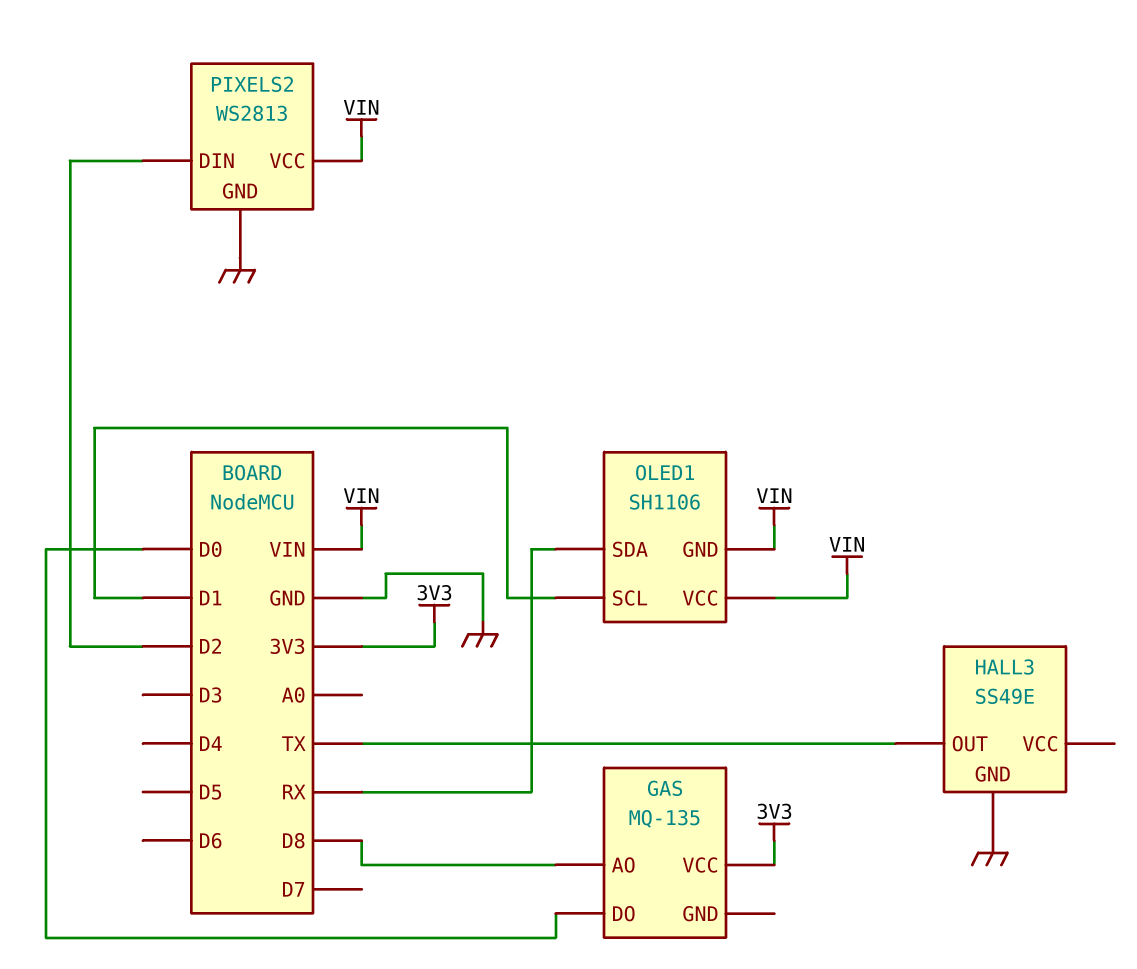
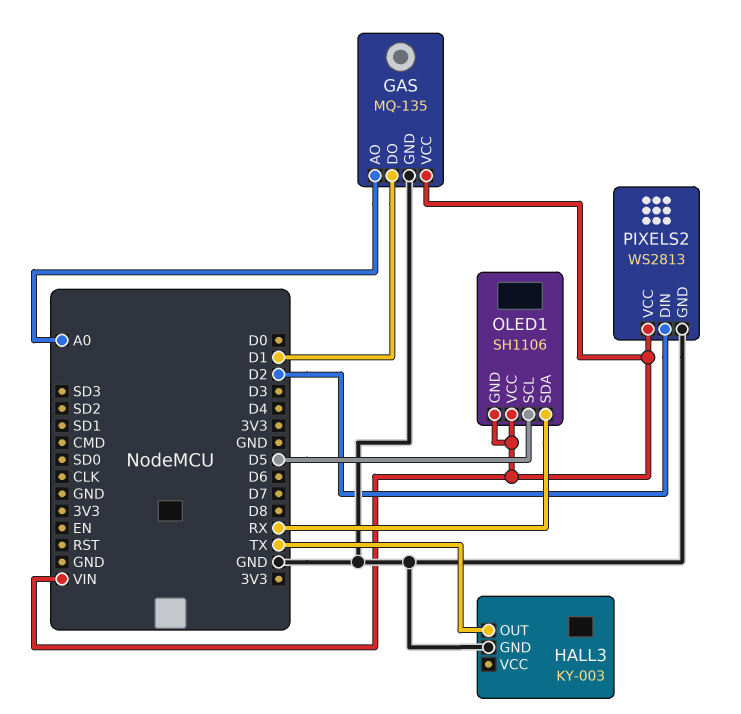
GAS pin AO: D8 -> A0
GAS pin DO: D0 -> D1
GAS pin GND: none -> GND
GAS pin VCC: 3V3 -> VIN
HALL3: SS49E -> KY-003
OLED1 pin SCL: D1 -> D5

